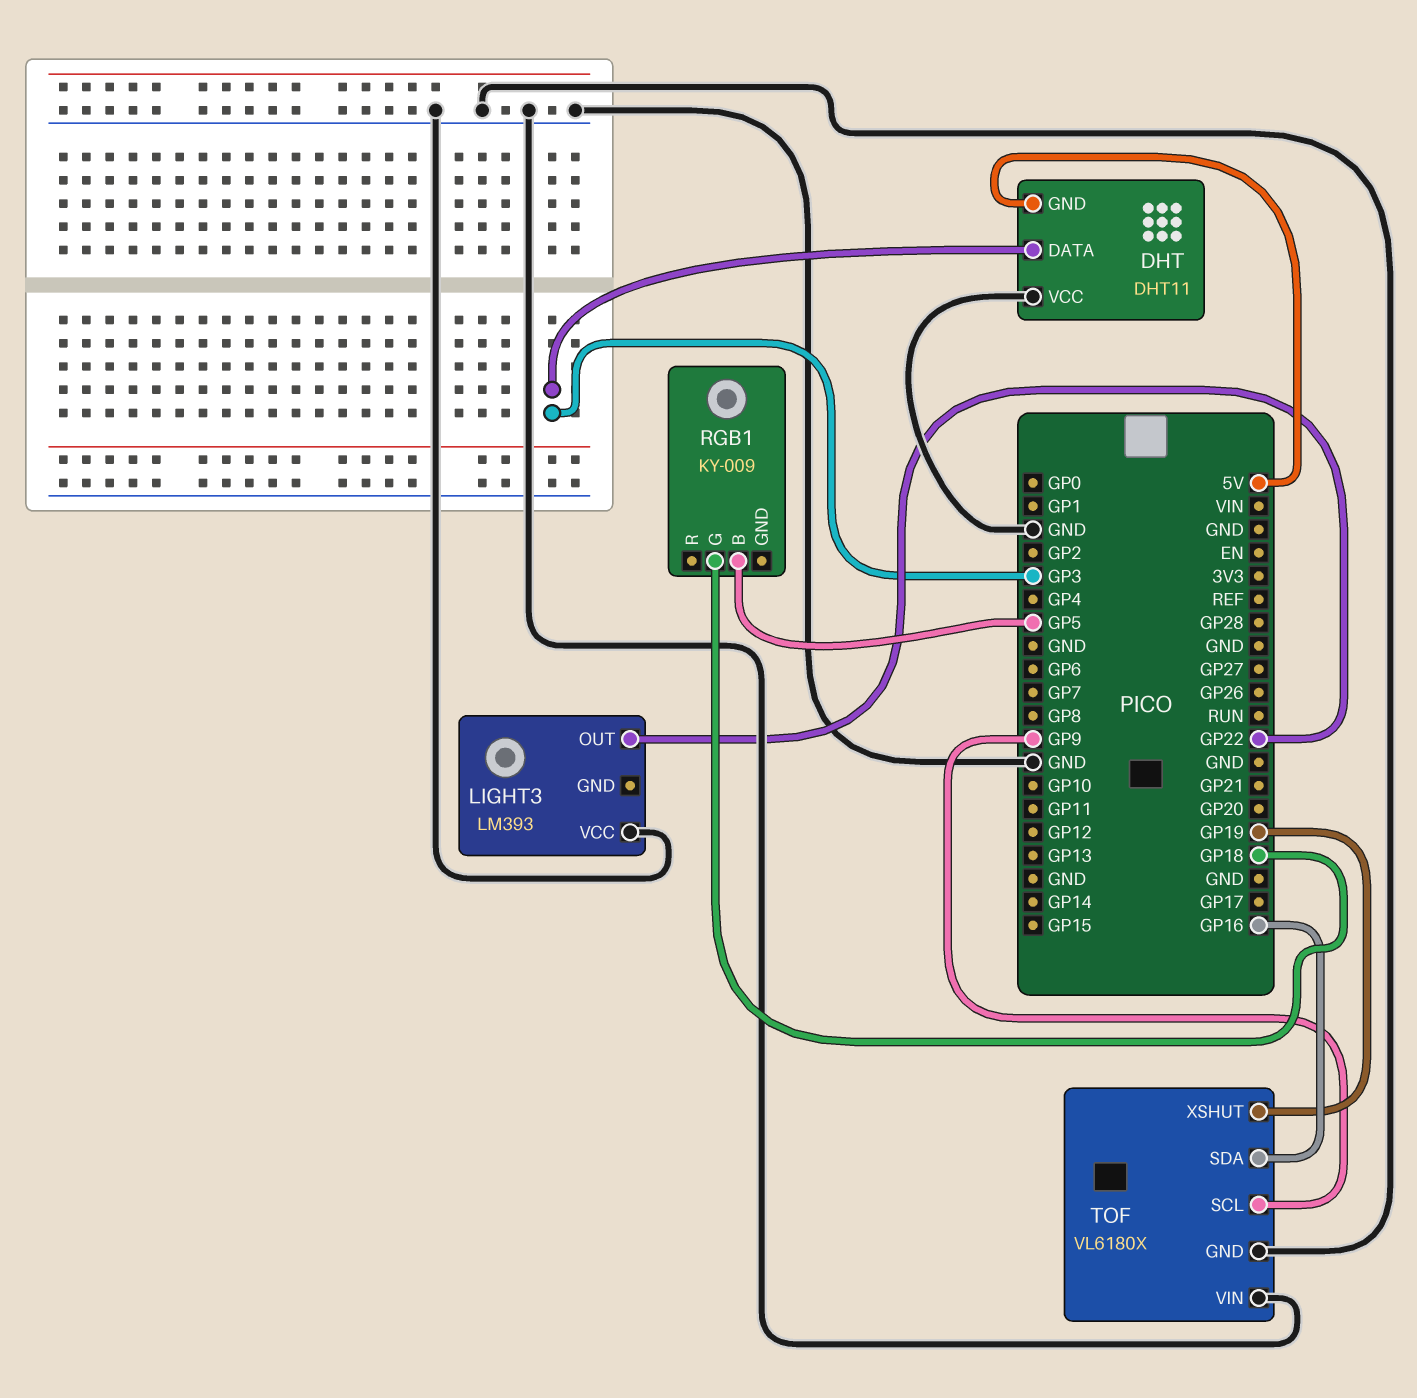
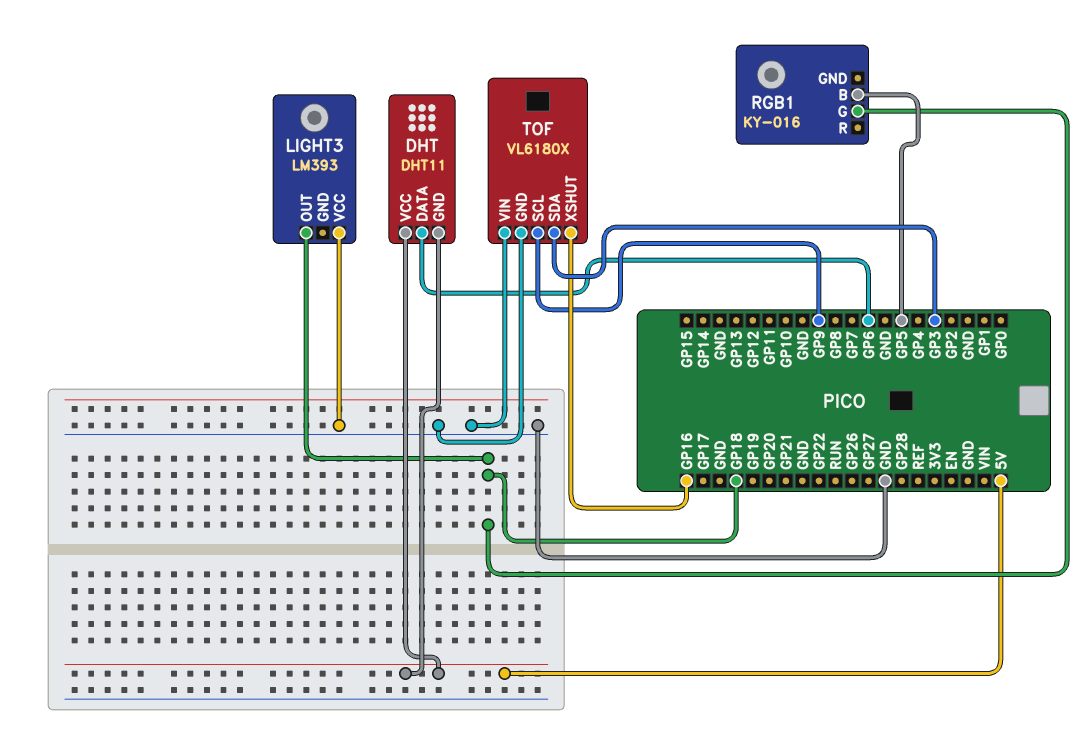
DHT pin DATA: GP3 -> GP6
DHT pin VCC: GND -> 5V
LIGHT3 pin OUT: GP22 -> GP18
RGB1: KY-009 -> KY-016
TOF pin SDA: GP16 -> GP3
TOF pin XSHUT: GP19 -> GP16

